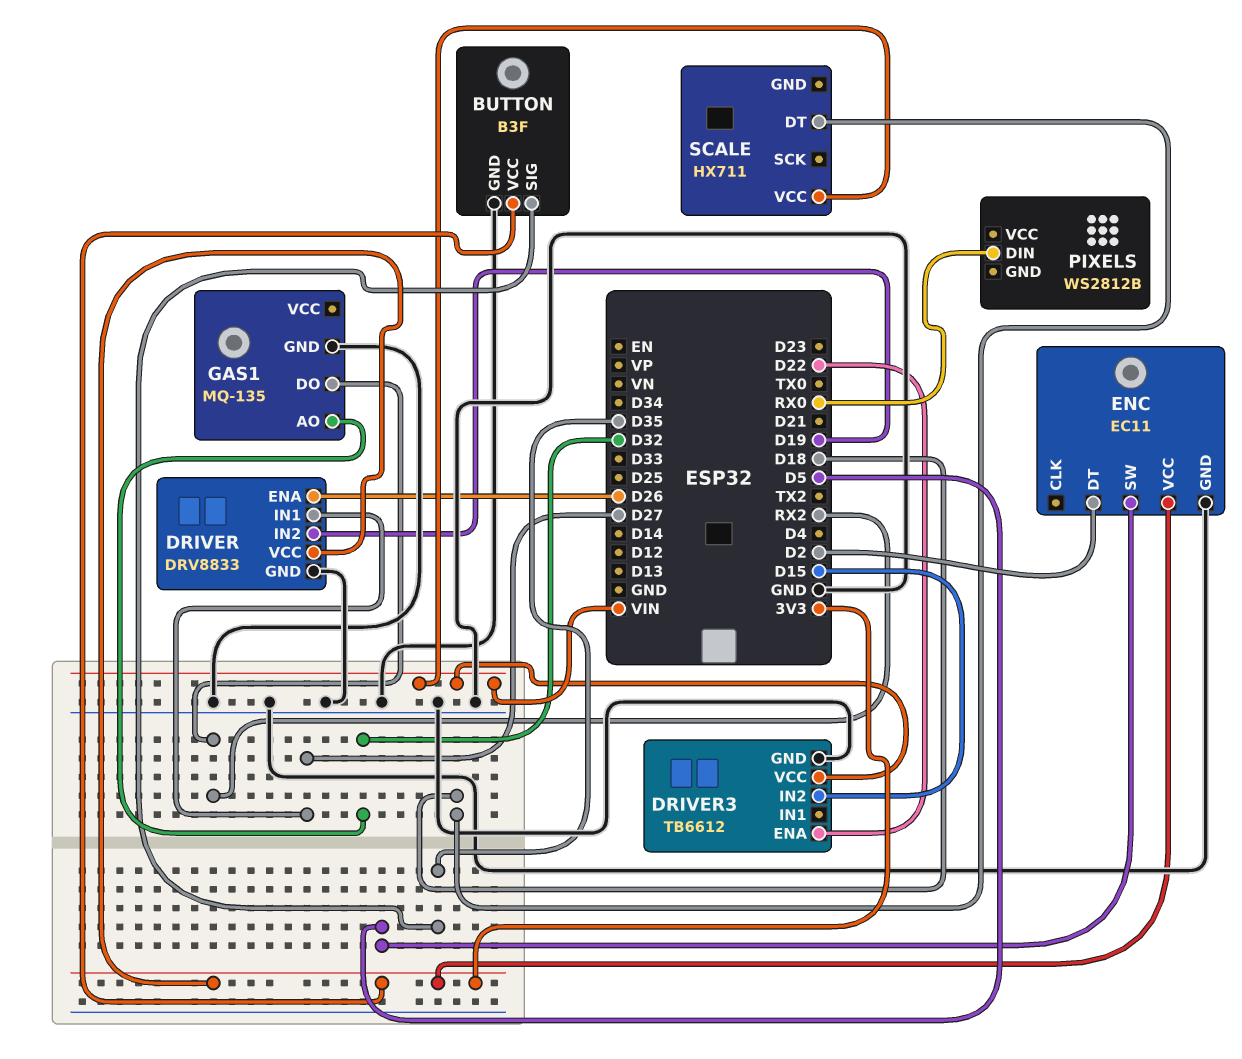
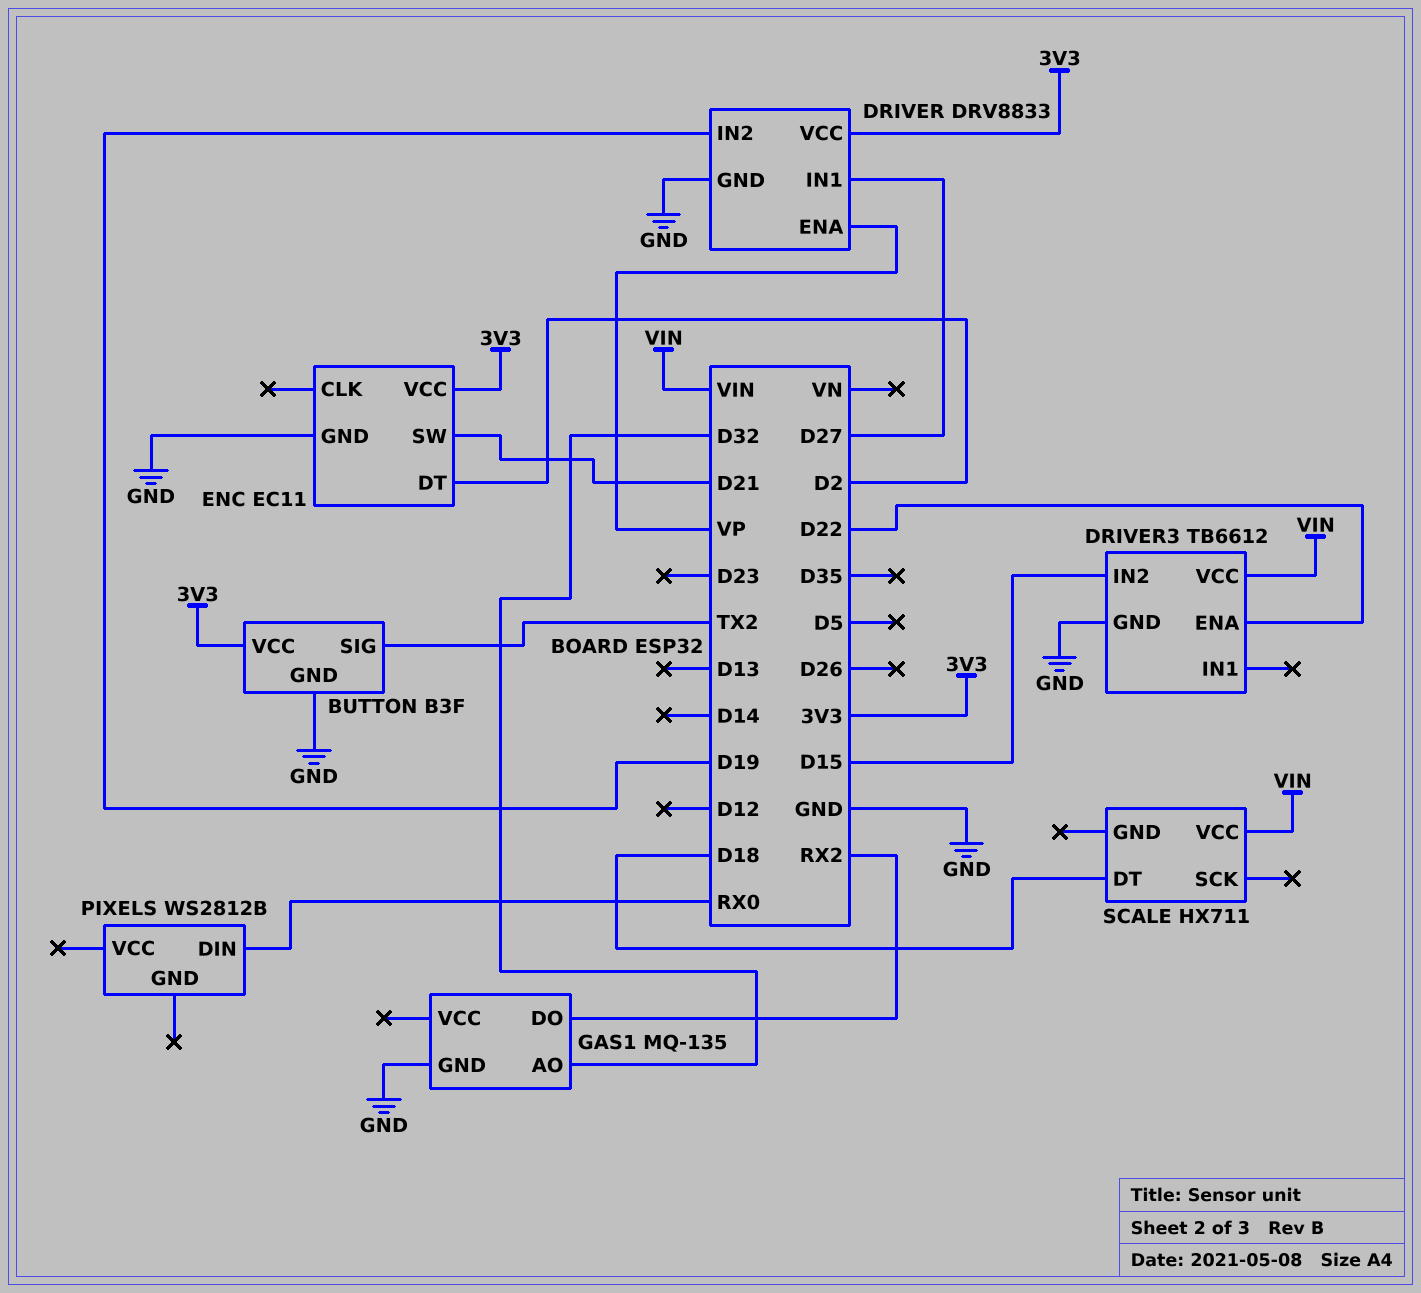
BUTTON pin SIG: D35 -> TX2
DRIVER pin ENA: D26 -> VP
ENC pin SW: D5 -> D21

